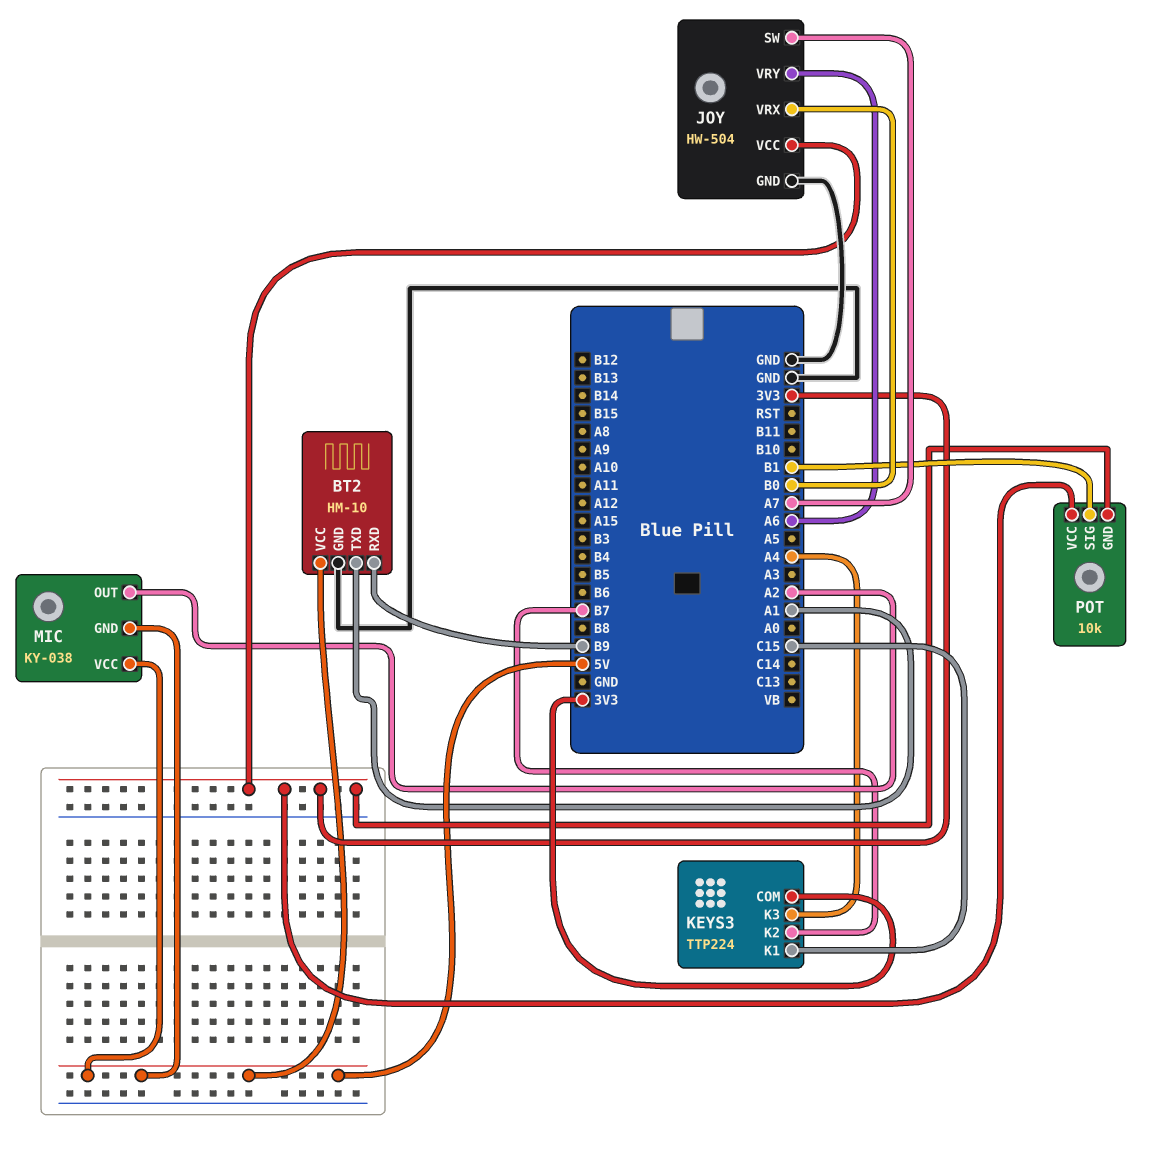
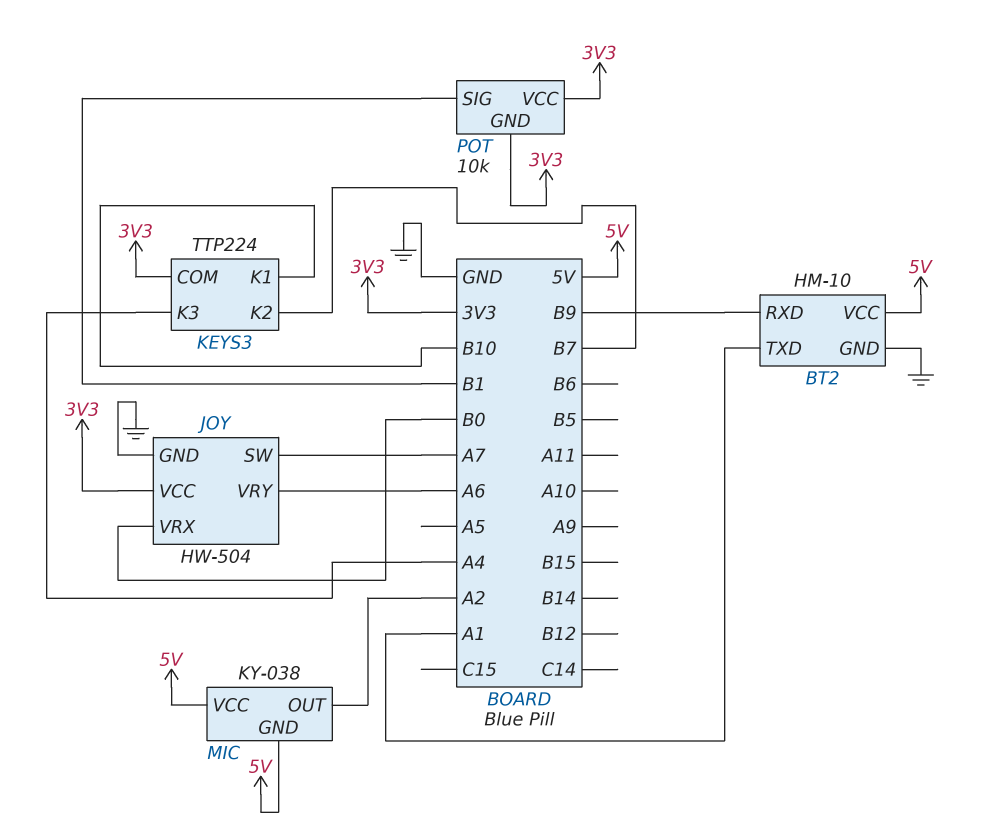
KEYS3 pin K1: C15 -> B10

